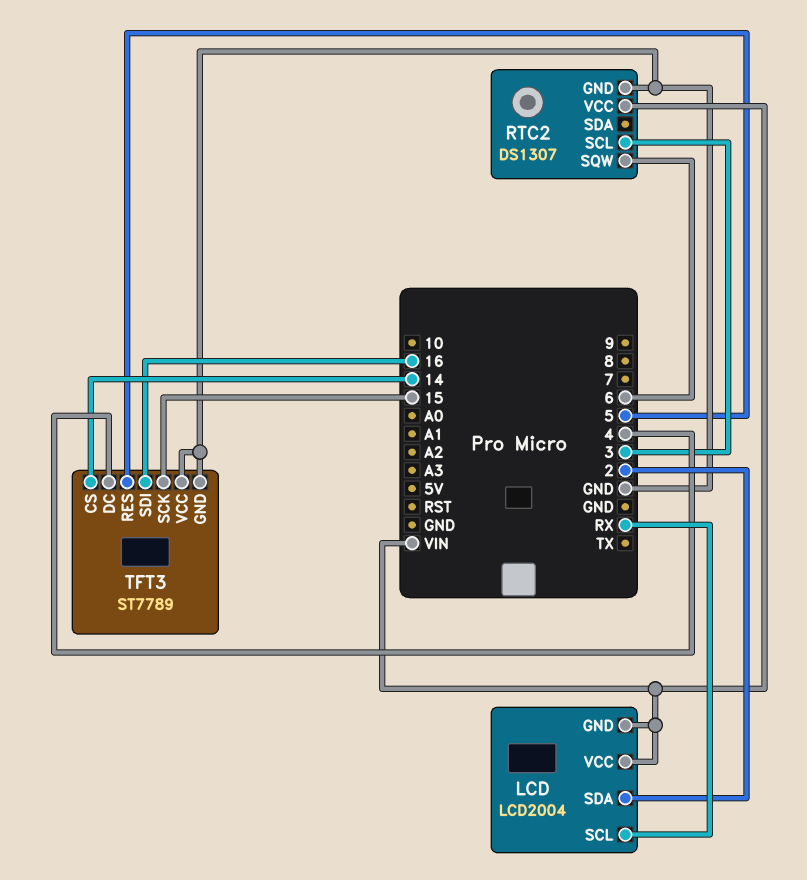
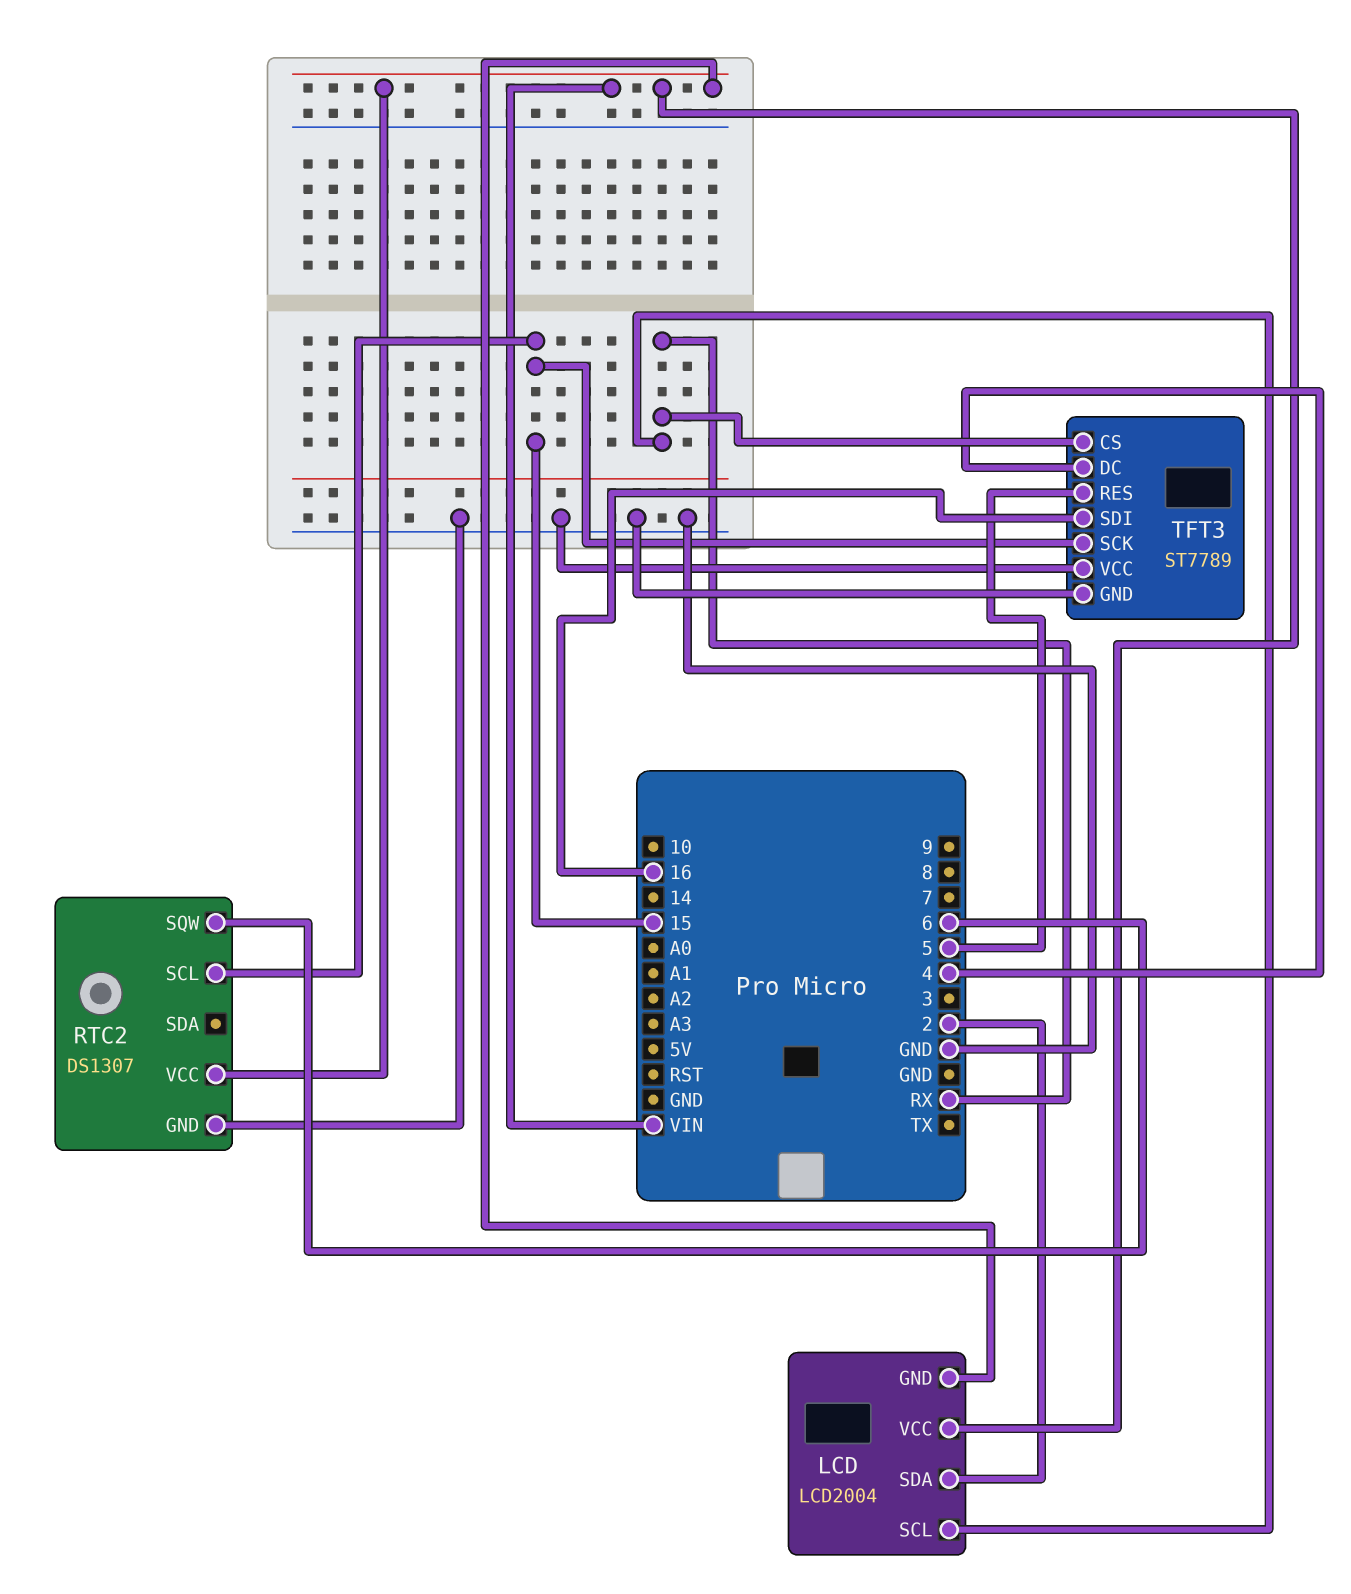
RTC2 pin SCL: 3 -> 15
TFT3 pin CS: 14 -> RX

